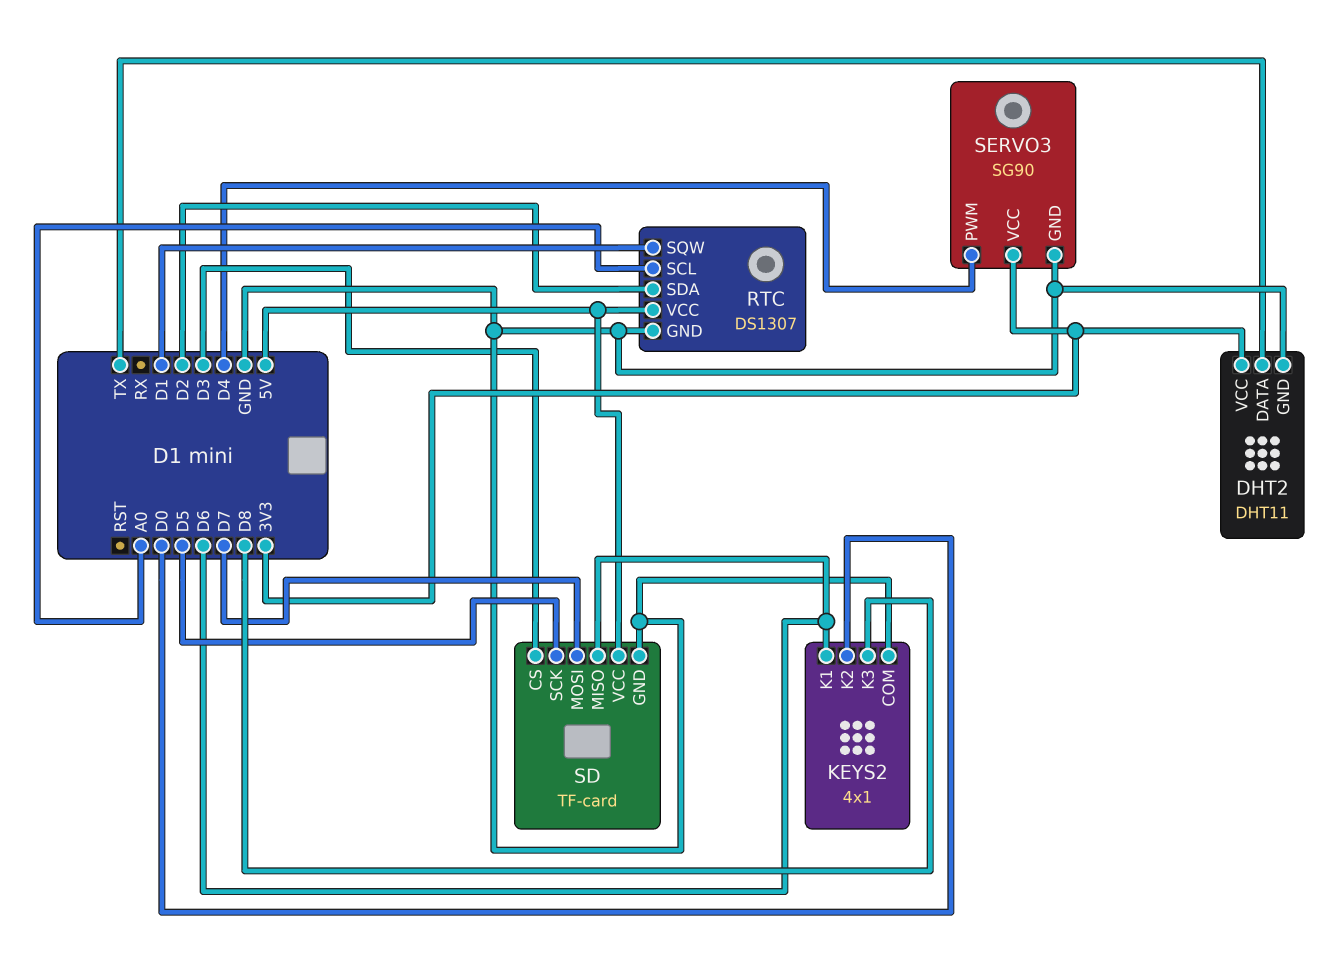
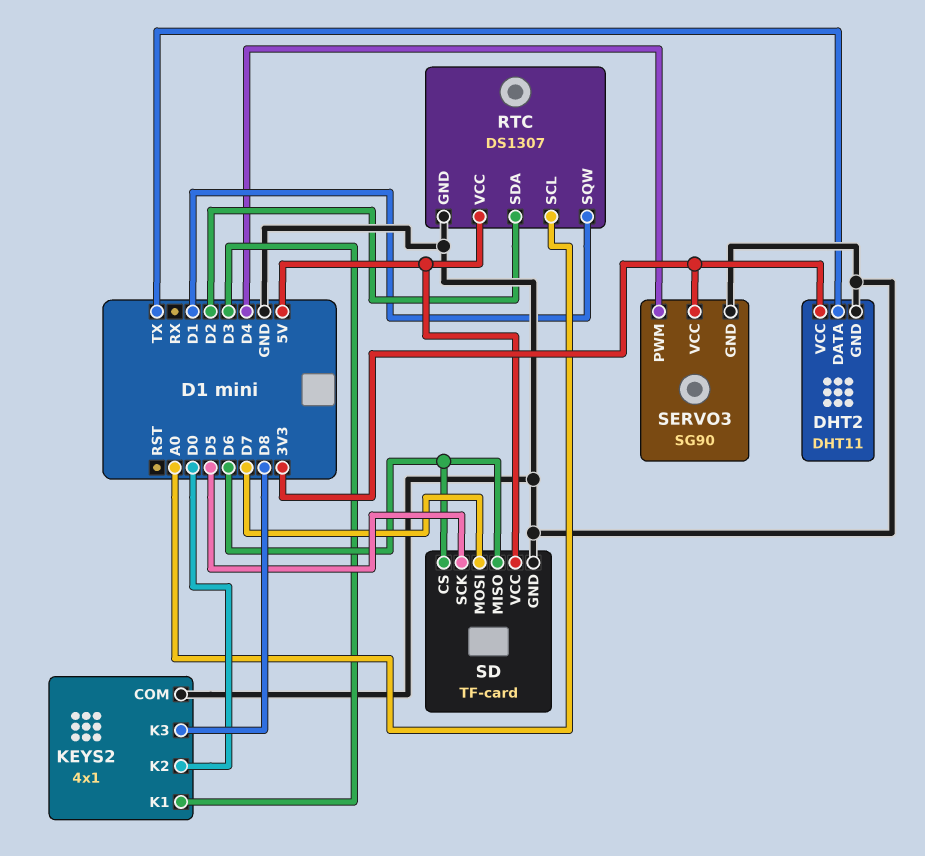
KEYS2 pin K1: D6 -> D3
SD pin CS: D3 -> D6

